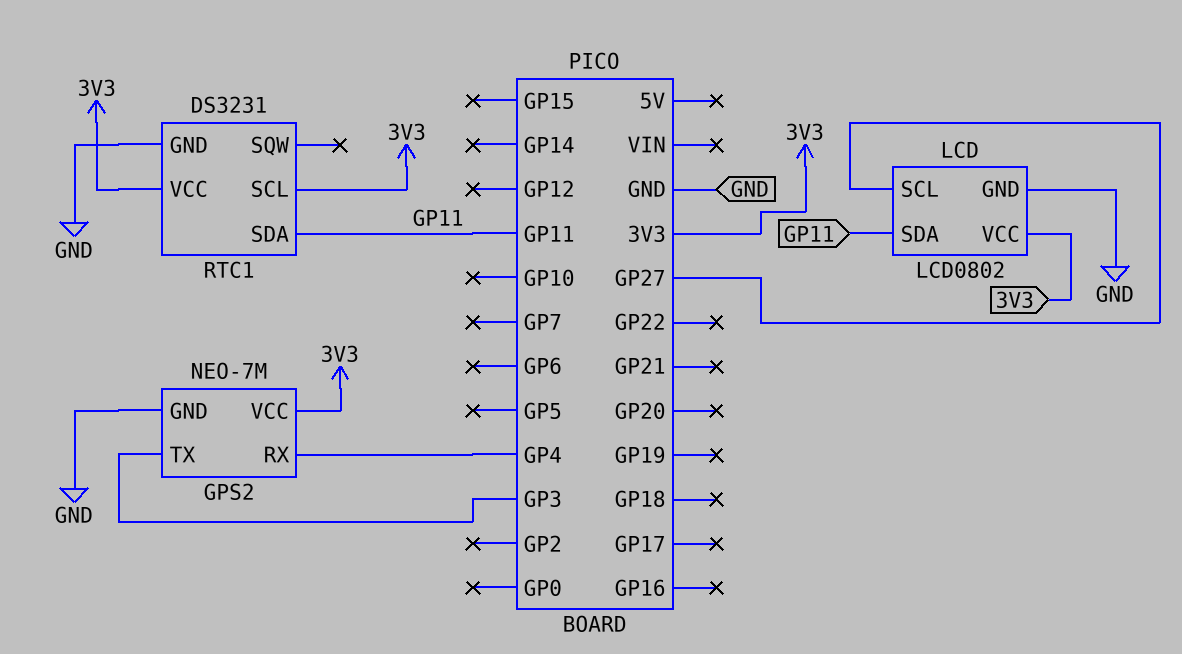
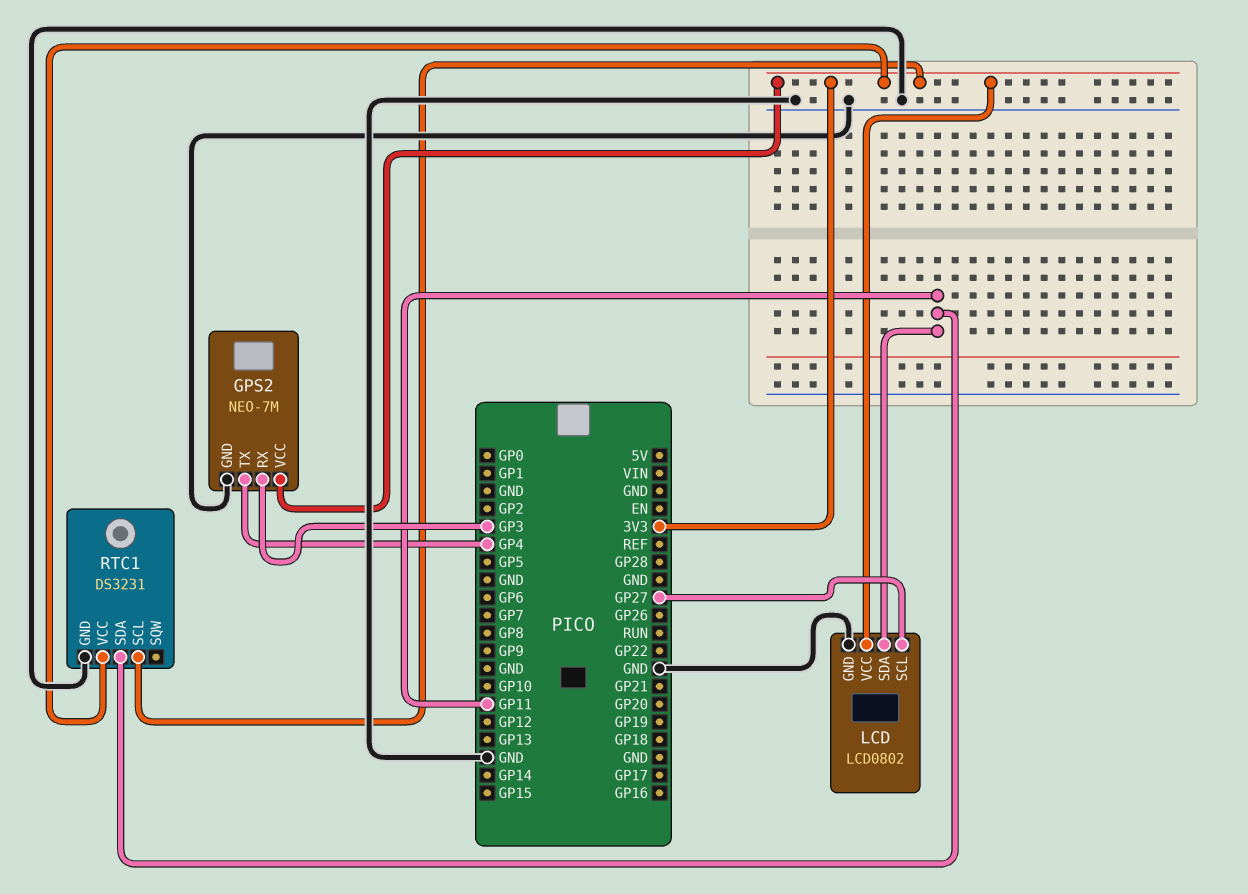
GPS2 pin RX: GP4 -> GP3
GPS2 pin TX: GP3 -> GP4

